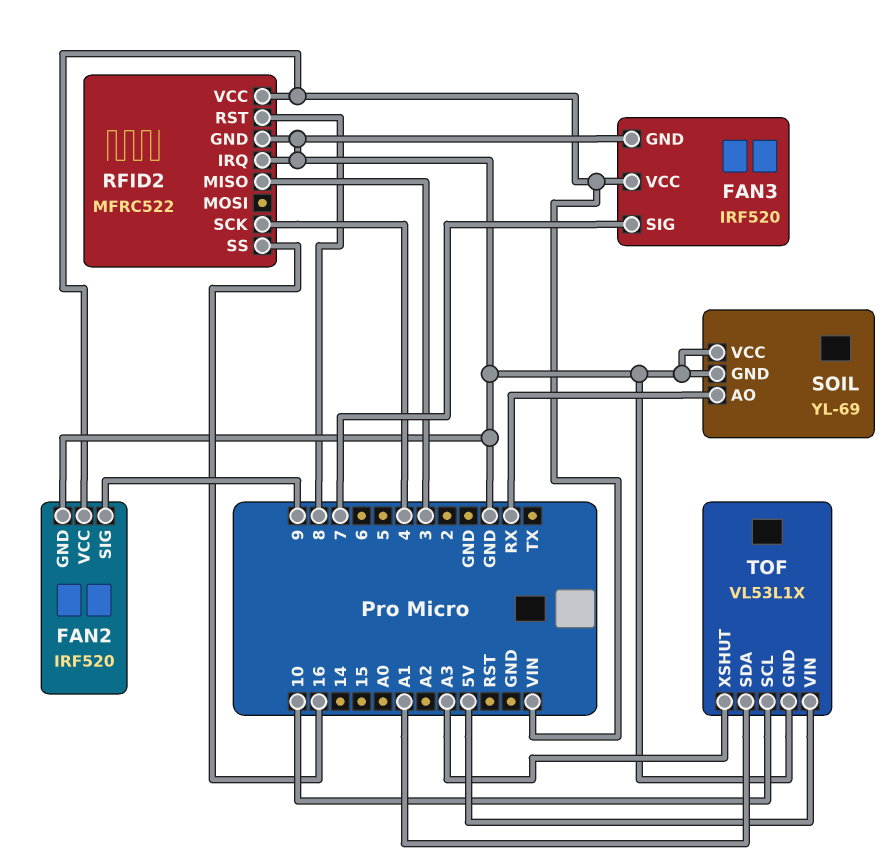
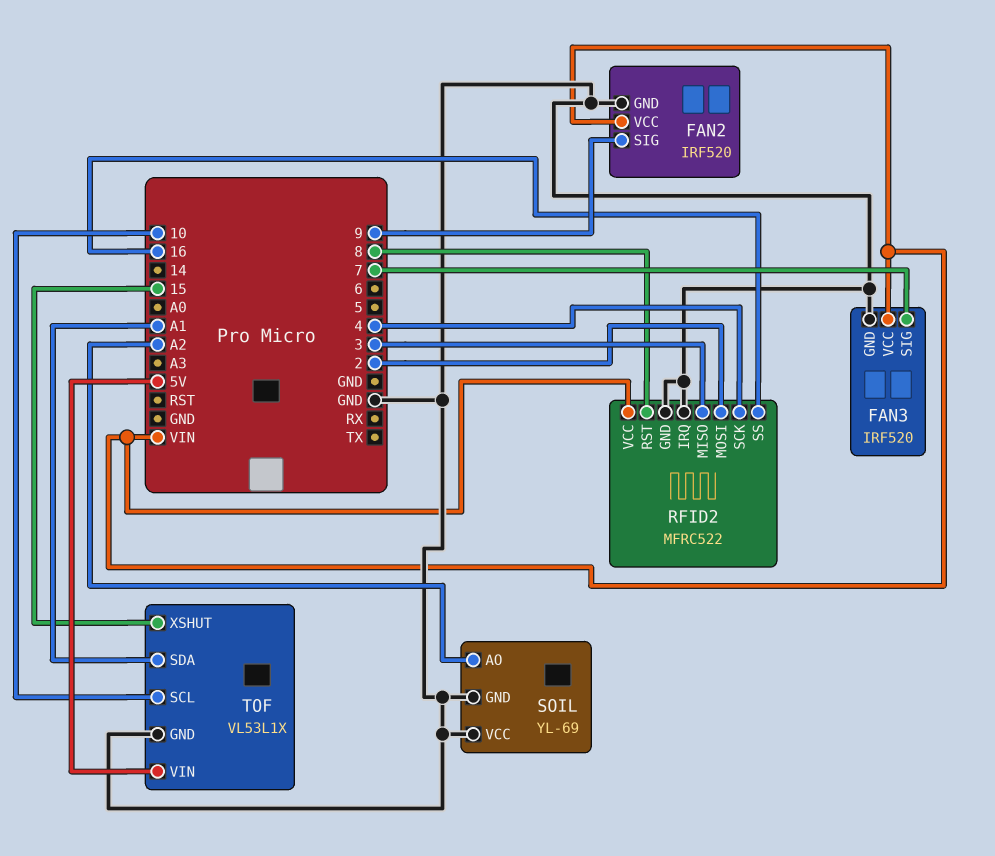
RFID2 pin MOSI: none -> 2
SOIL pin AO: RX -> A2
TOF pin XSHUT: A3 -> 15

